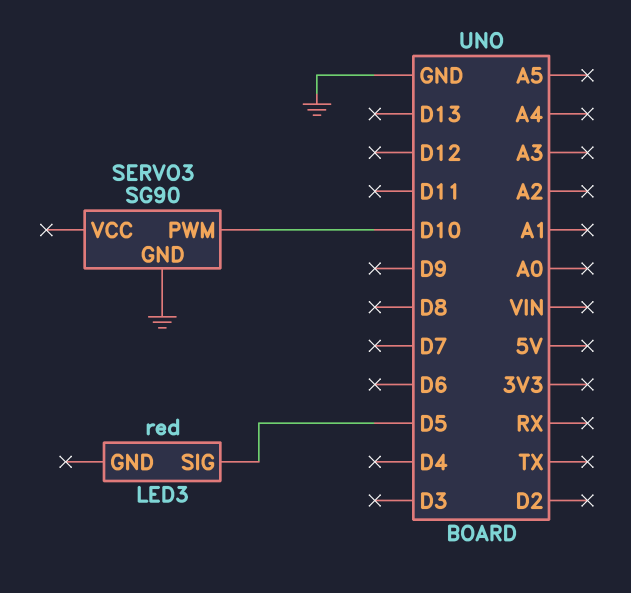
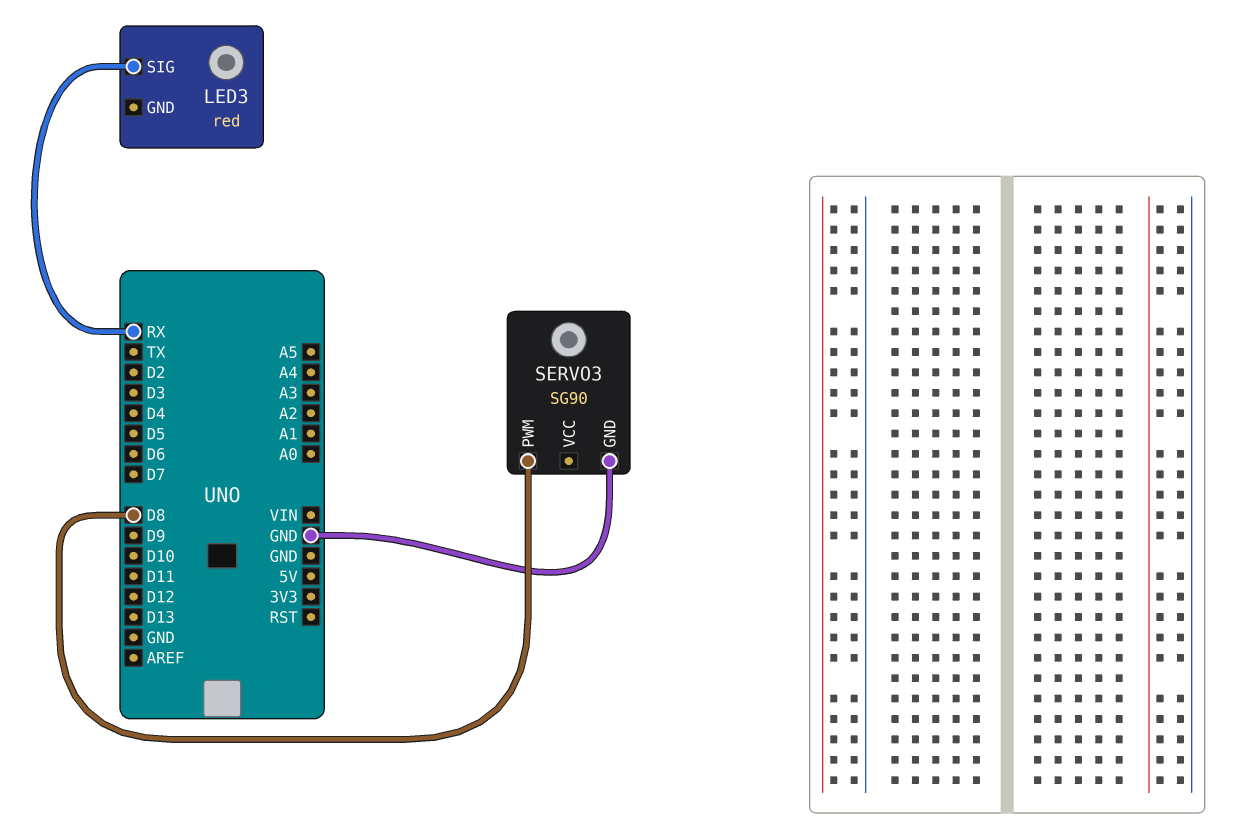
LED3 pin SIG: D5 -> RX
SERVO3 pin PWM: D10 -> D8

